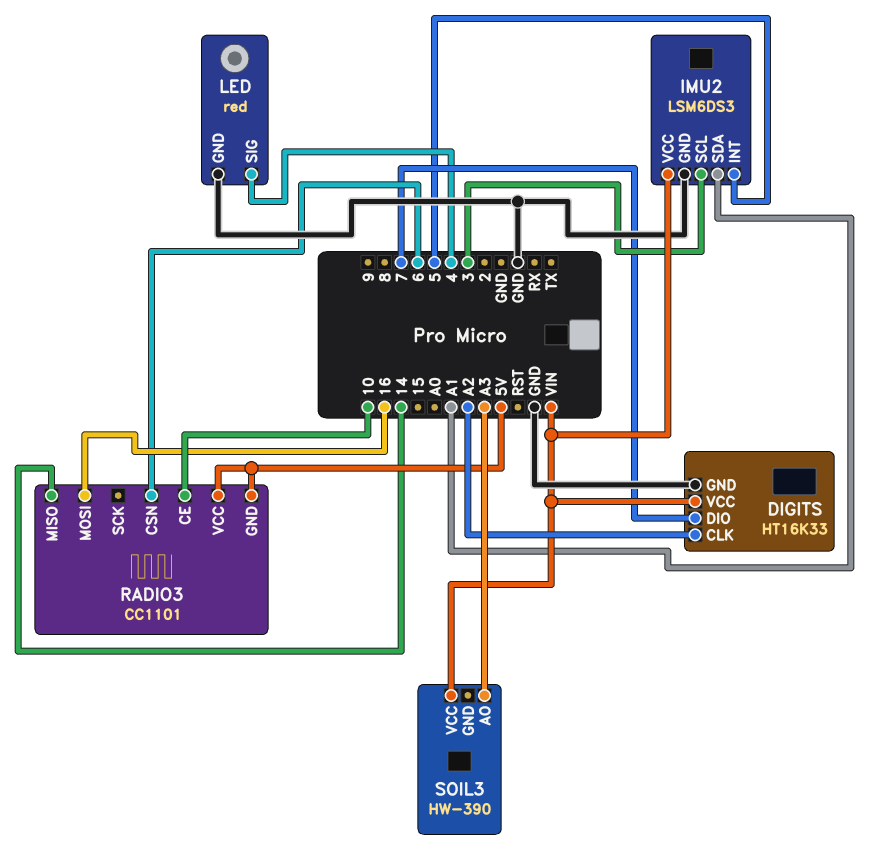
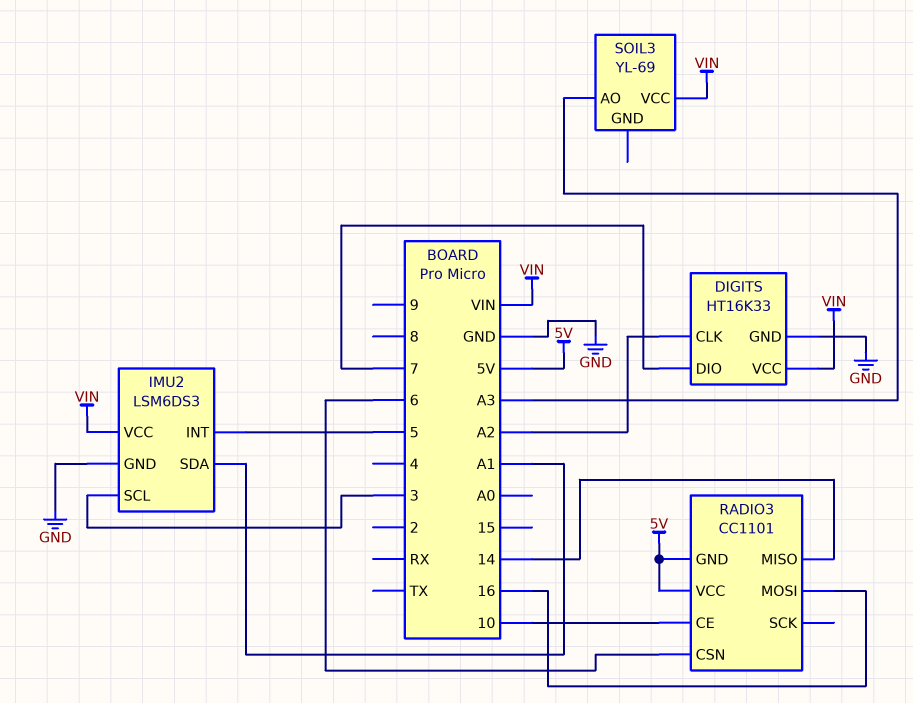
LED: red -> none
LED pin GND: GND -> none
LED pin SIG: 4 -> none
SOIL3: HW-390 -> YL-69

